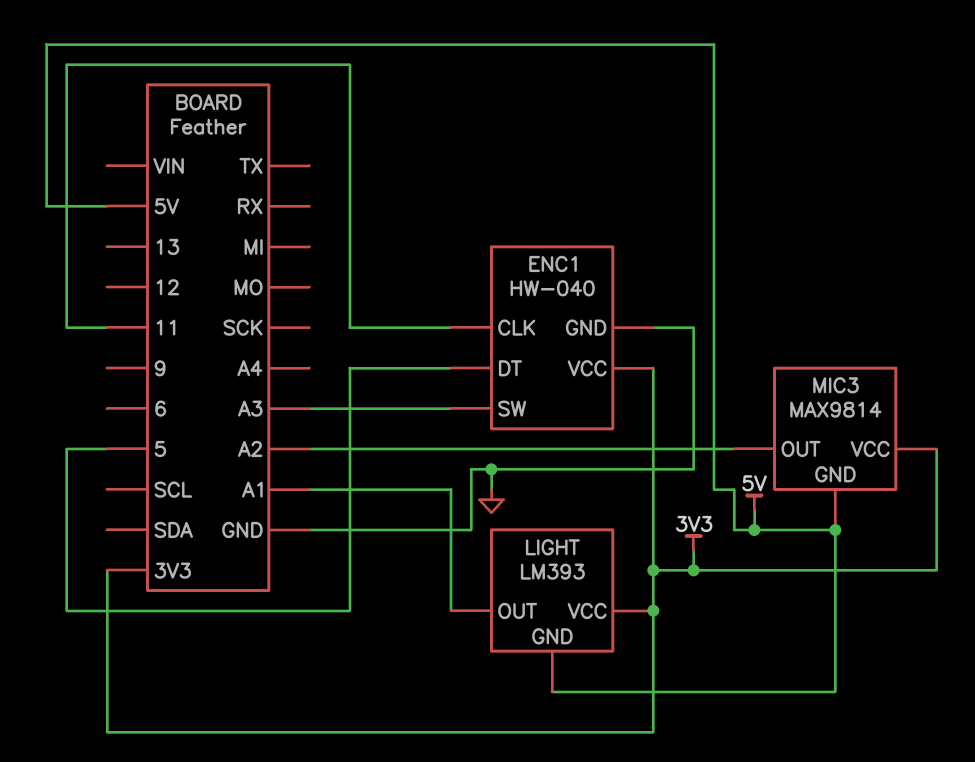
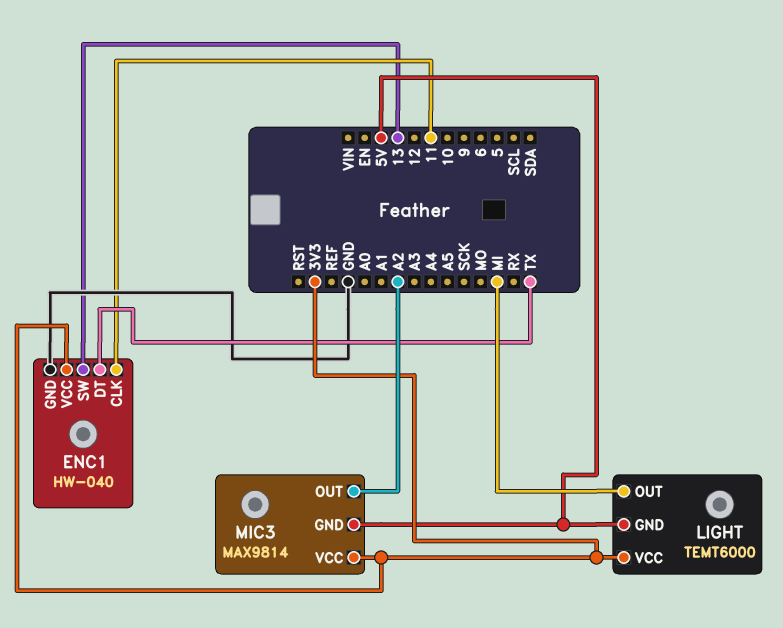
ENC1 pin DT: 5 -> TX
ENC1 pin SW: A3 -> 13
LIGHT: LM393 -> TEMT6000
LIGHT pin OUT: A1 -> MI

